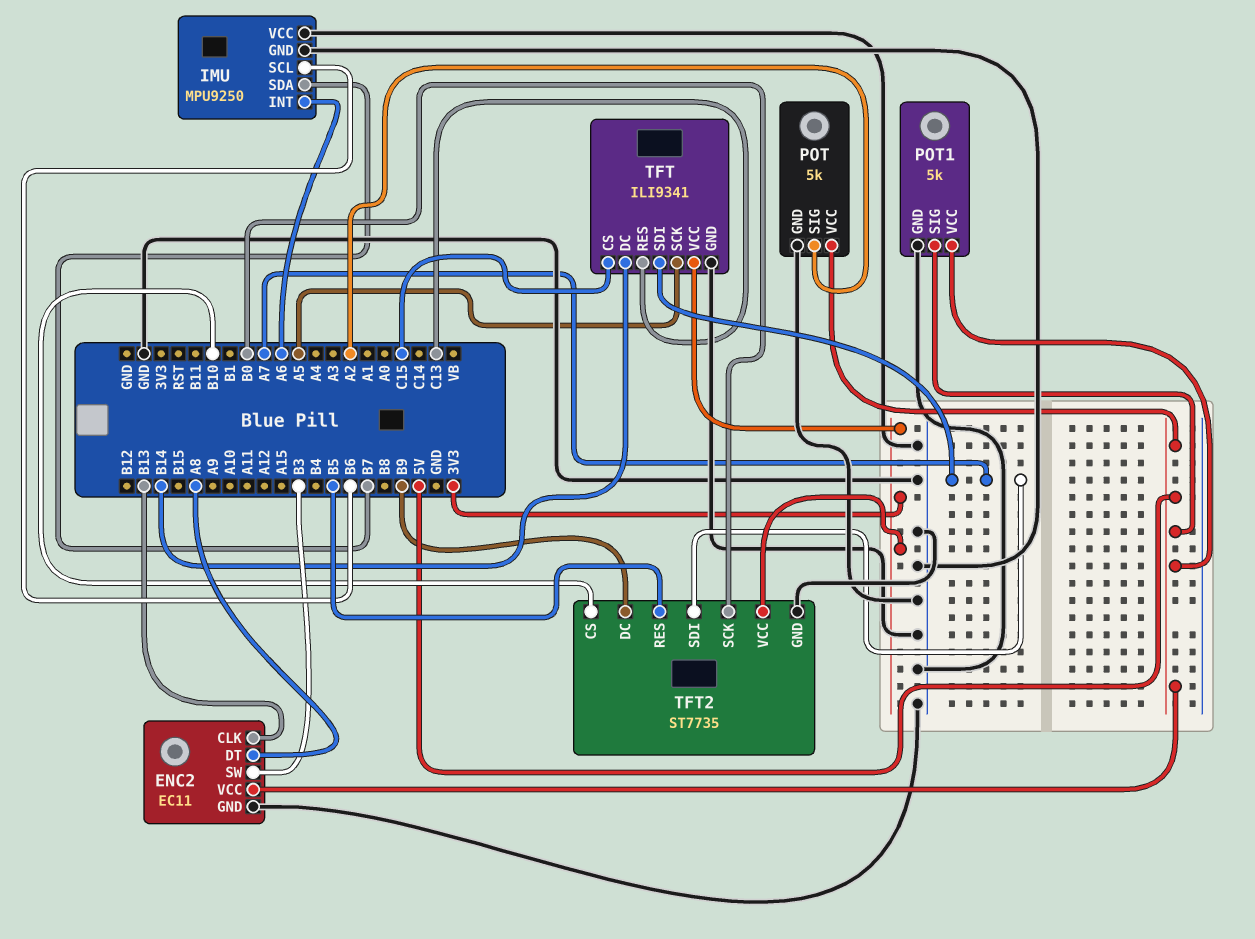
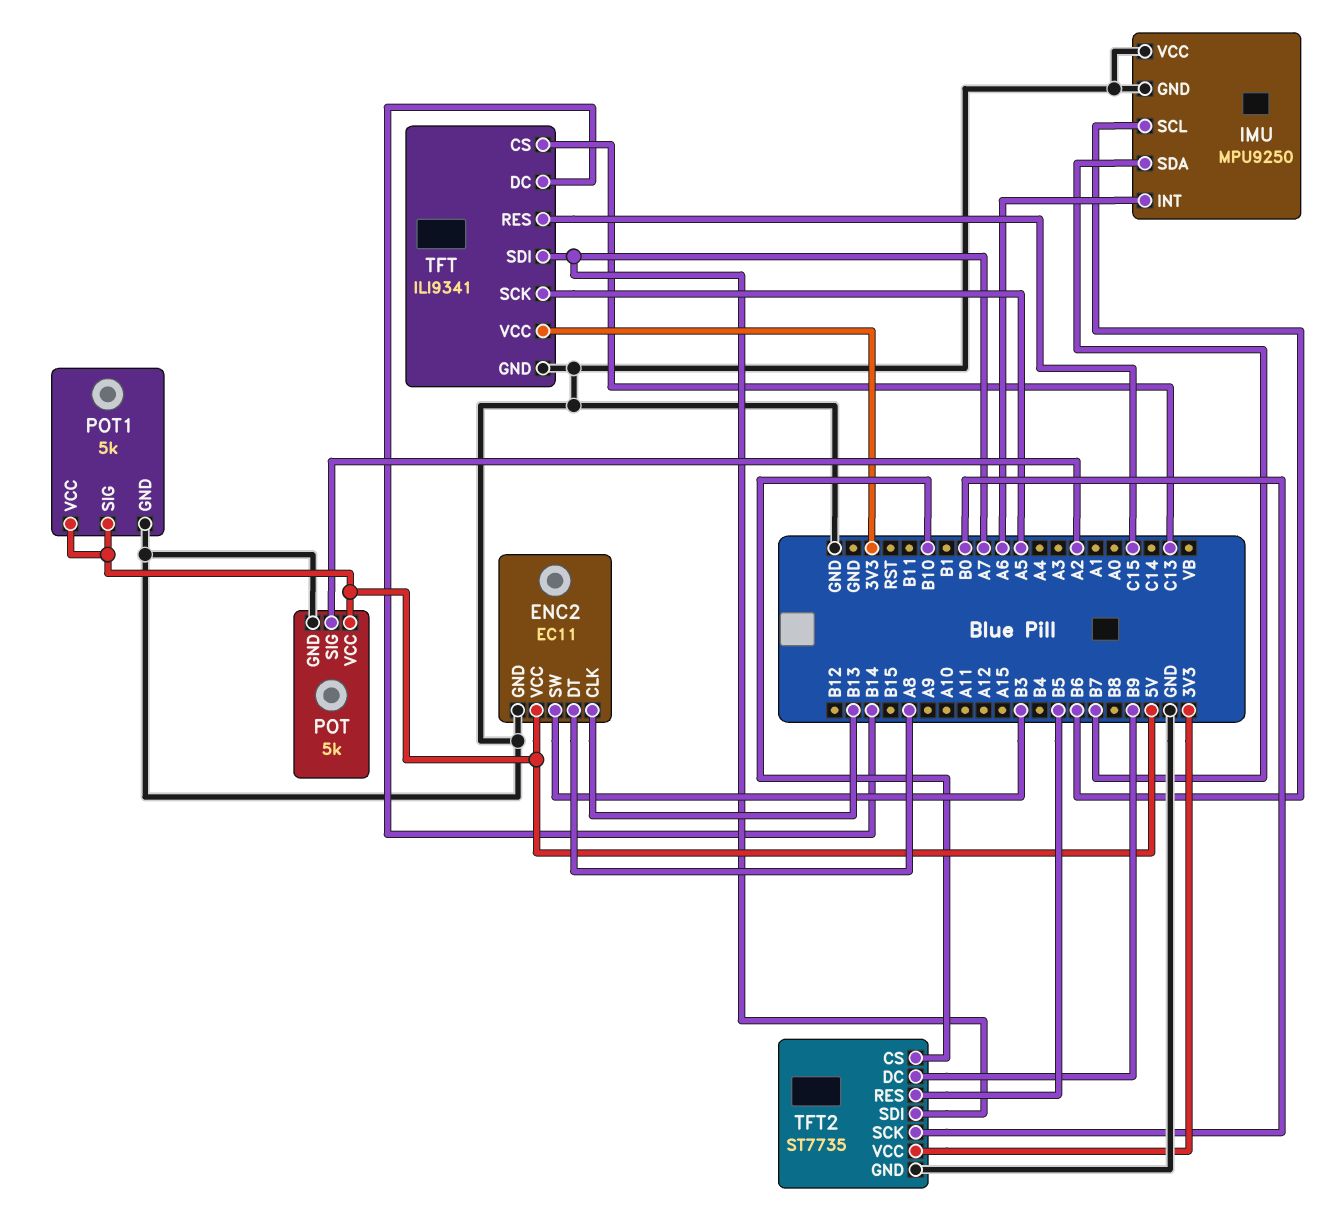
TFT pin CS: C15 -> C13
TFT pin RES: C13 -> C15

